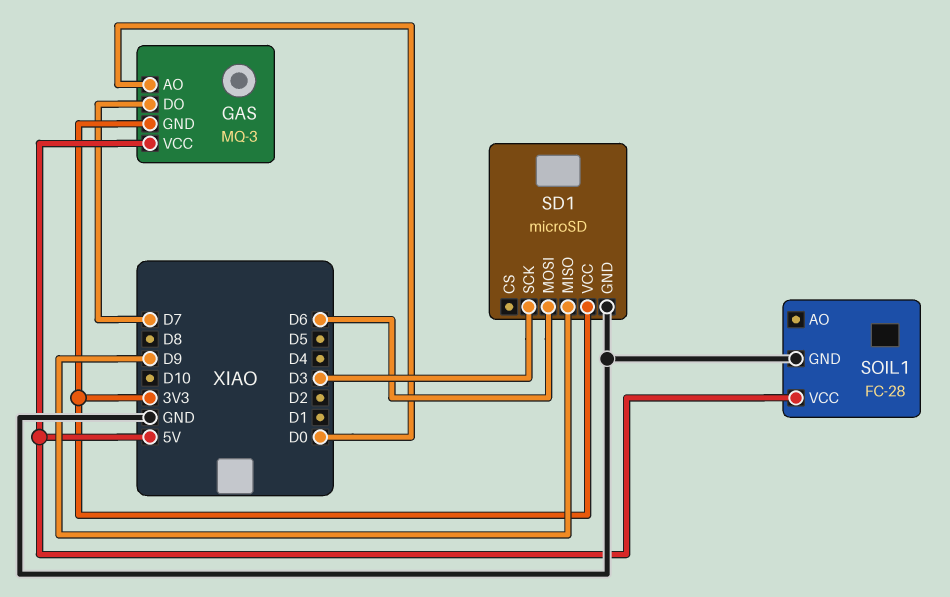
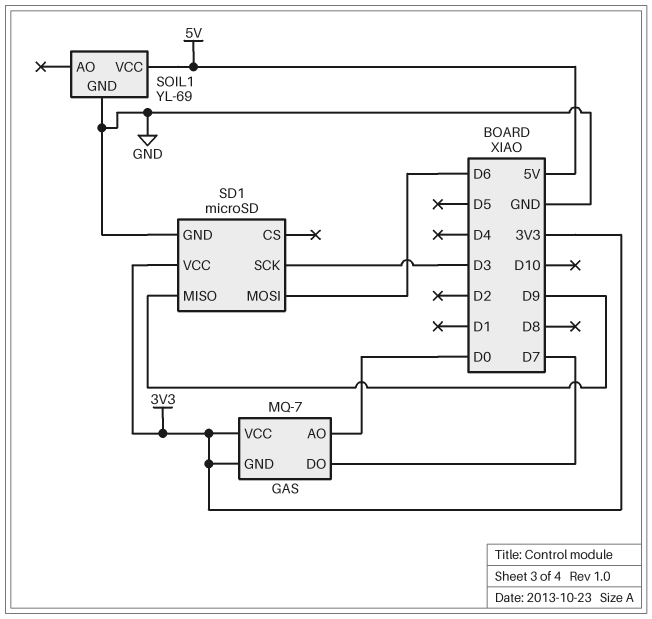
GAS: MQ-3 -> MQ-7
GAS pin VCC: 5V -> 3V3
SOIL1: FC-28 -> YL-69

